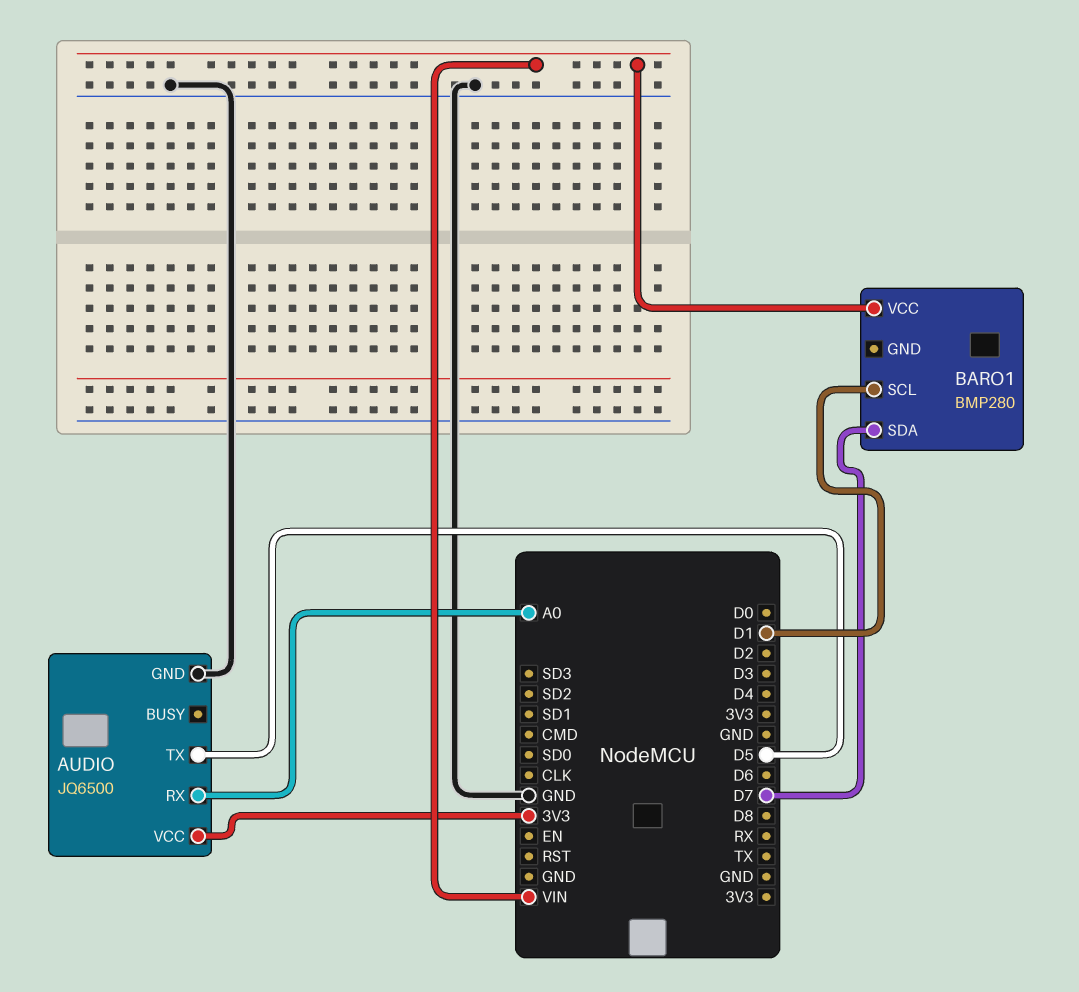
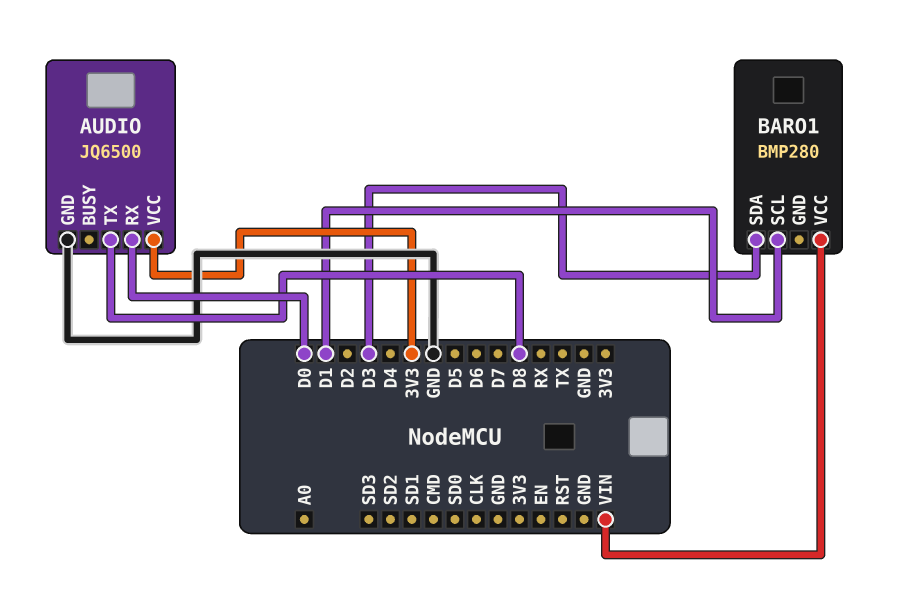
AUDIO pin RX: A0 -> D0
AUDIO pin TX: D5 -> D8
BARO1 pin SDA: D7 -> D3

